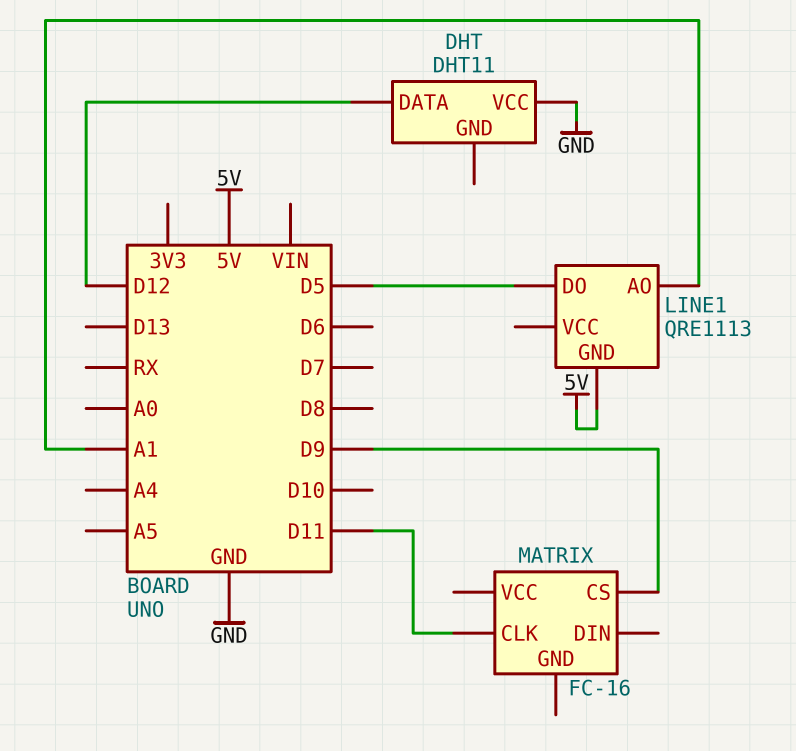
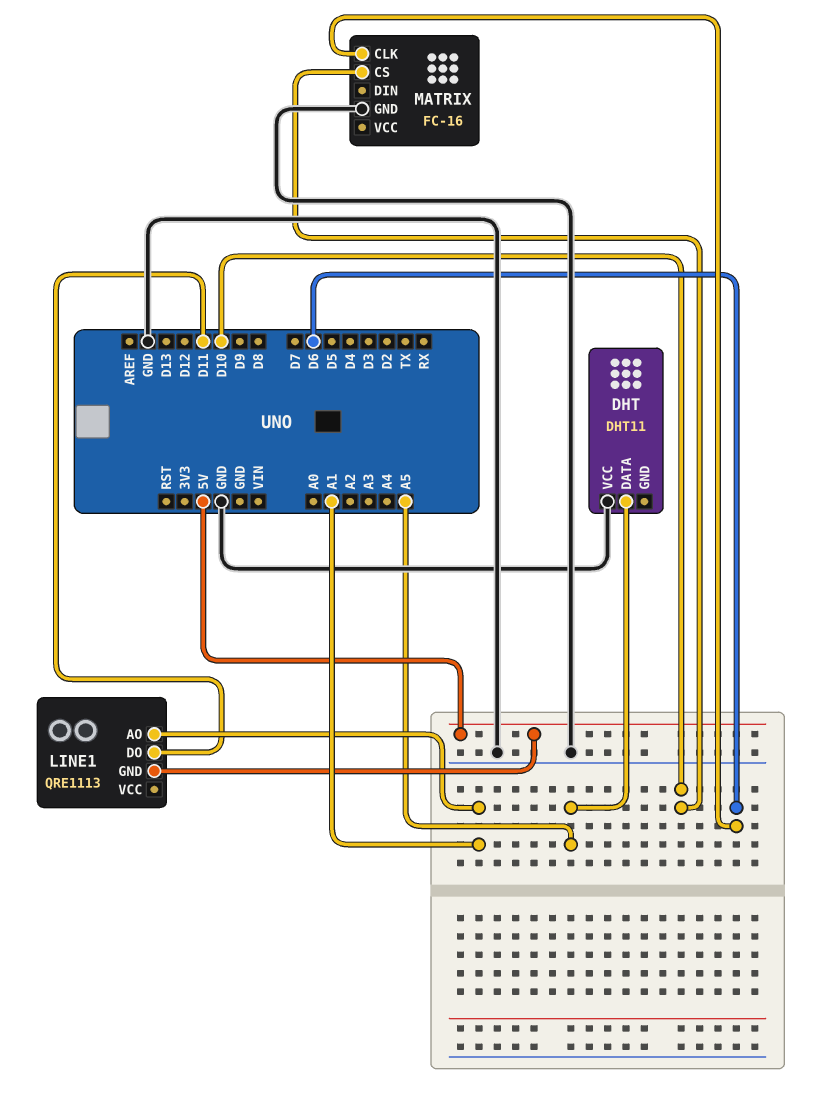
DHT pin DATA: D12 -> A5
LINE1 pin DO: D5 -> D11
MATRIX pin CLK: D11 -> D6
MATRIX pin CS: D9 -> D10
MATRIX pin GND: none -> GND

